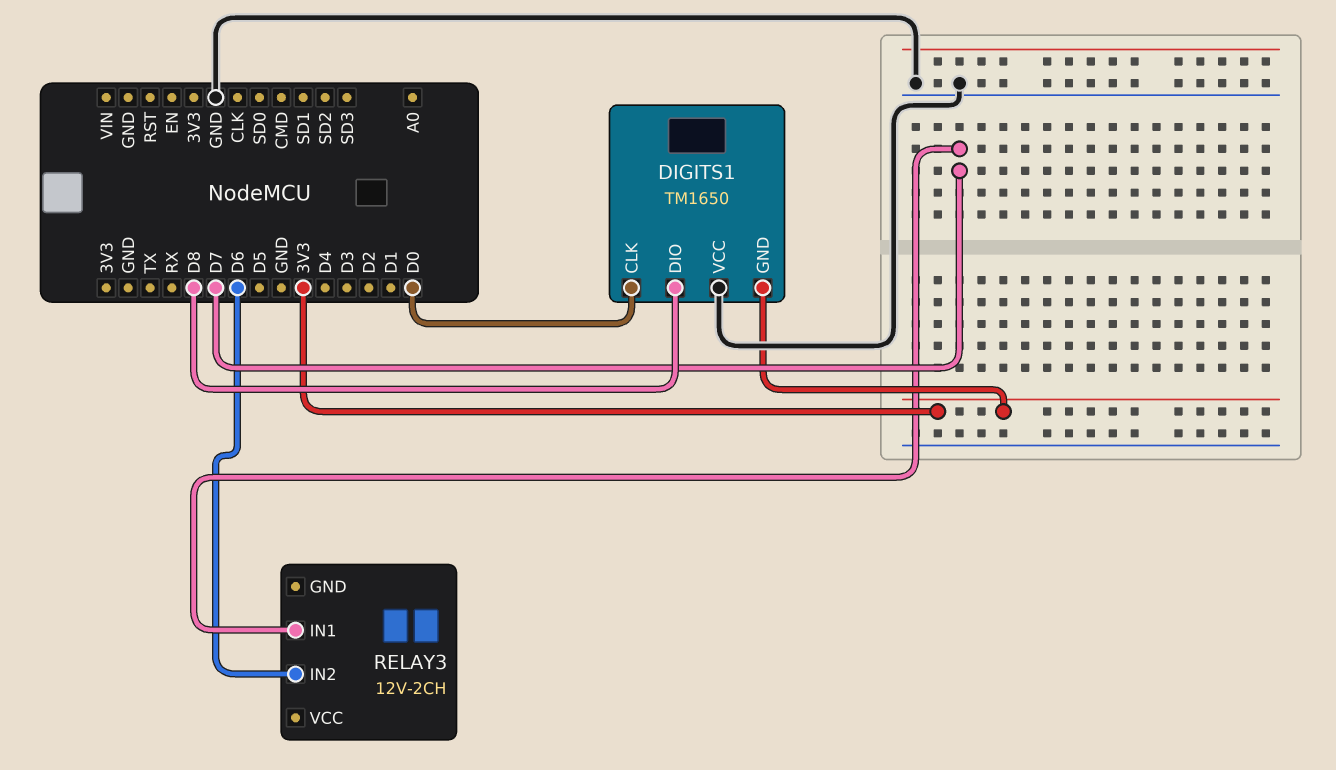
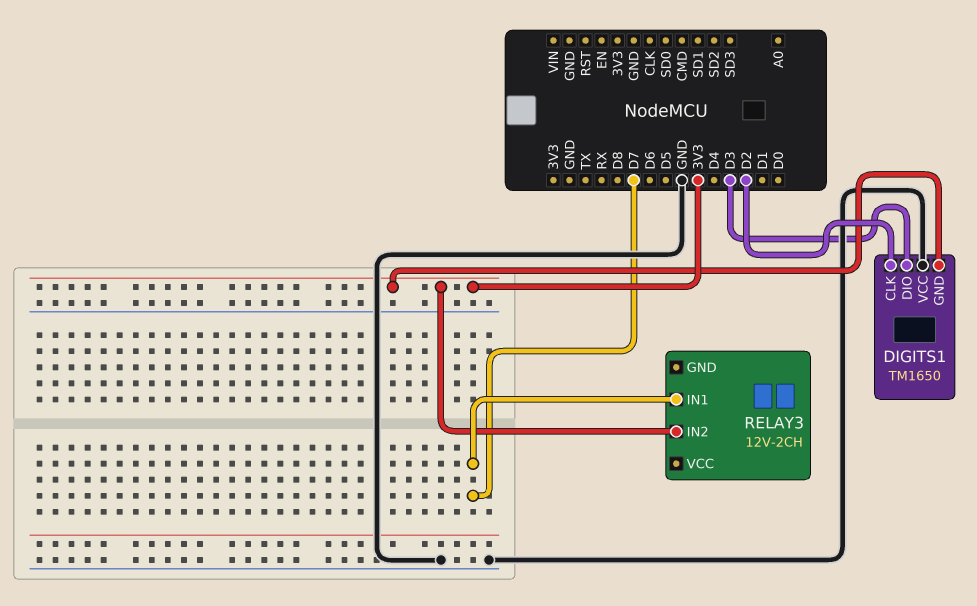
DIGITS1 pin CLK: D0 -> D2
DIGITS1 pin DIO: D8 -> D3
RELAY3 pin IN2: D6 -> 3V3

